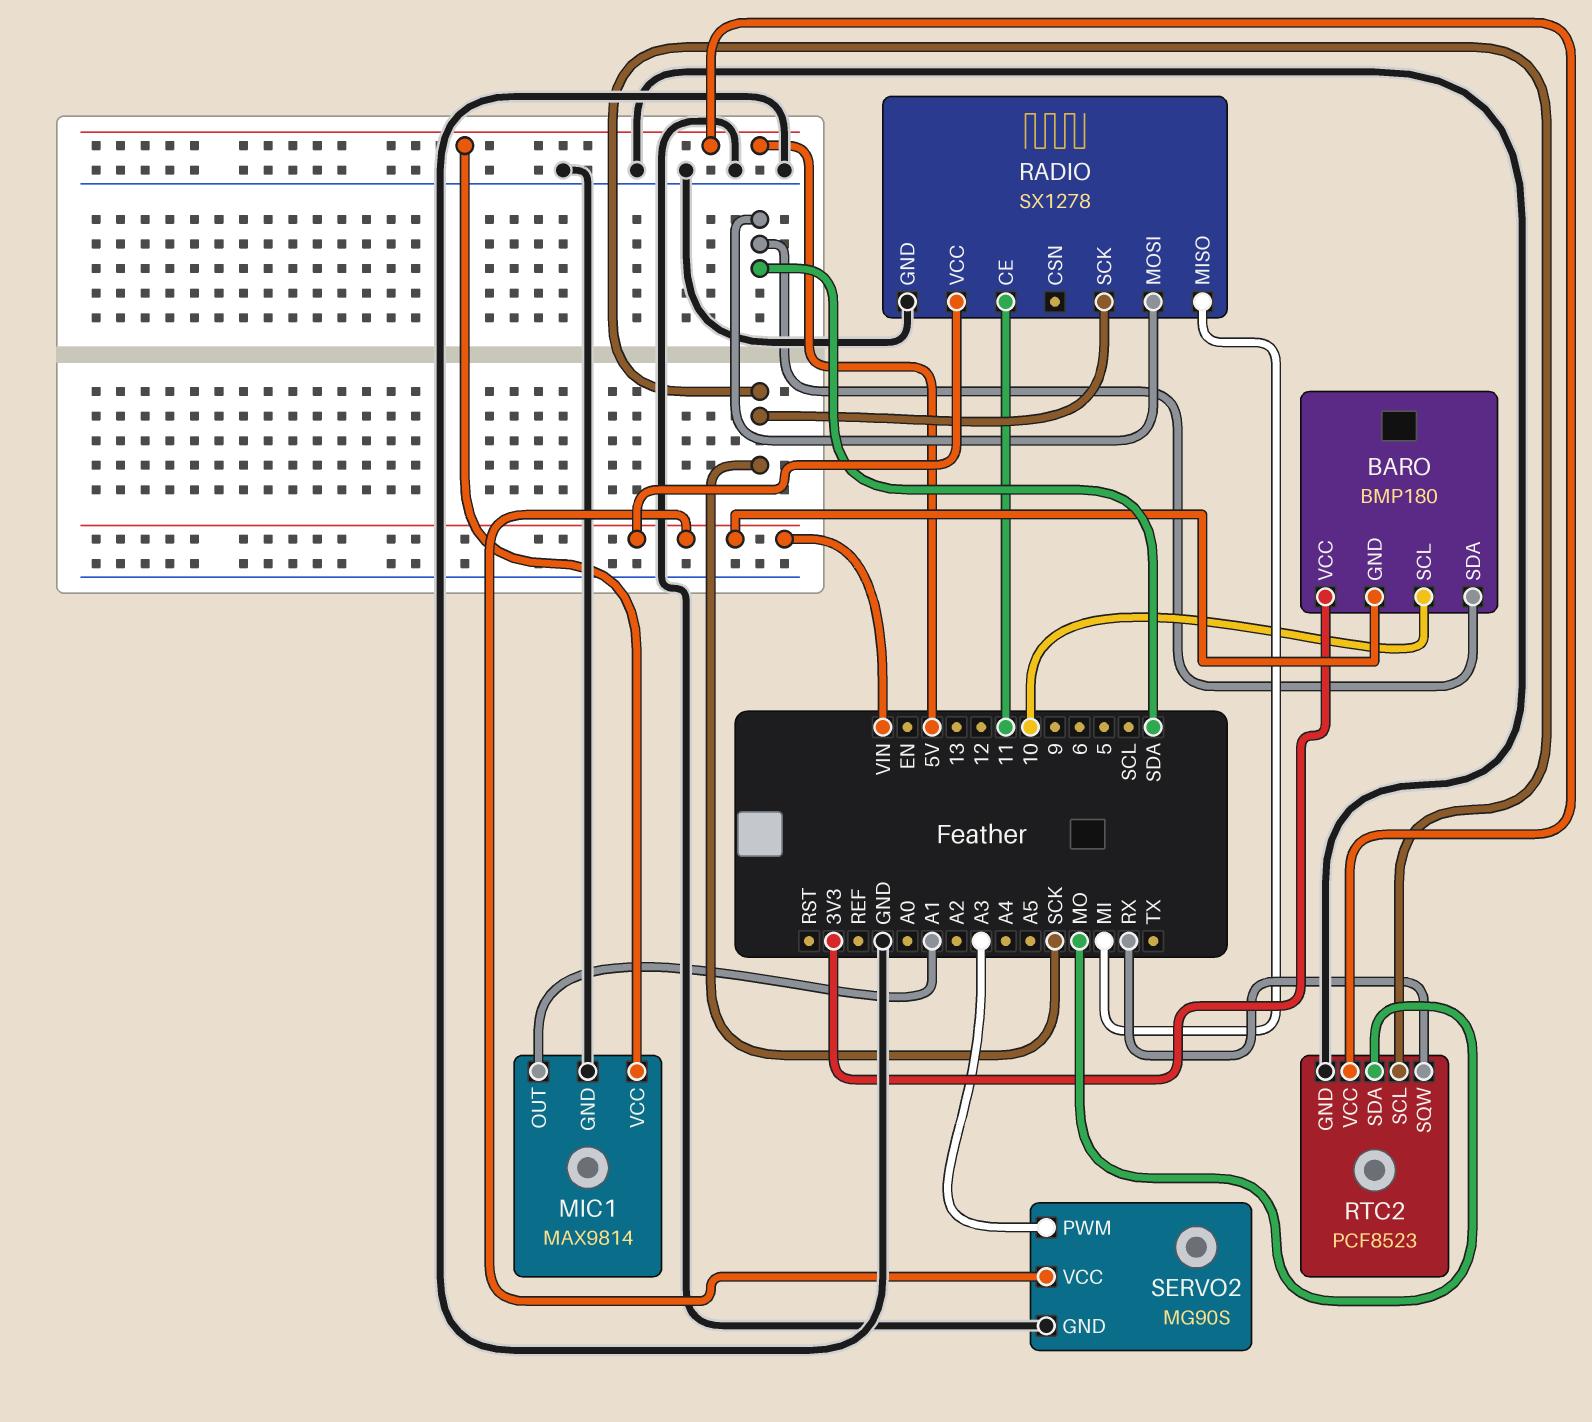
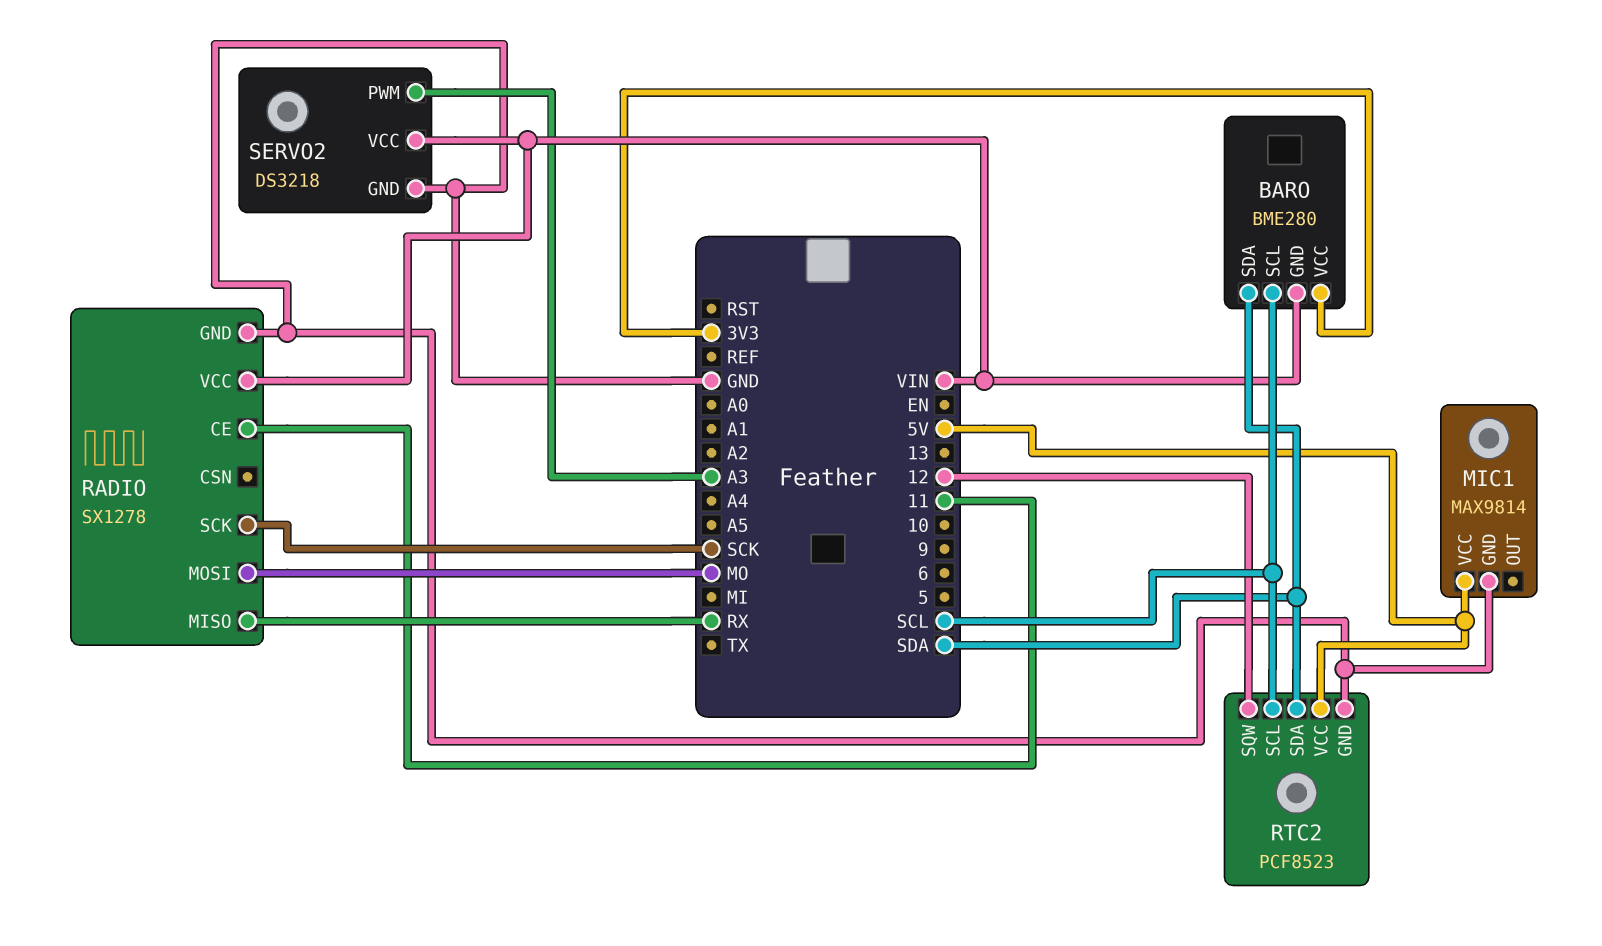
BARO: BMP180 -> BME280
BARO pin SCL: 10 -> SCL
MIC1 pin OUT: A1 -> none
RADIO pin MISO: MI -> RX
RADIO pin MOSI: SDA -> MO
RTC2 pin SCL: SCK -> SCL
RTC2 pin SDA: MO -> SDA
RTC2 pin SQW: RX -> 12
SERVO2: MG90S -> DS3218

